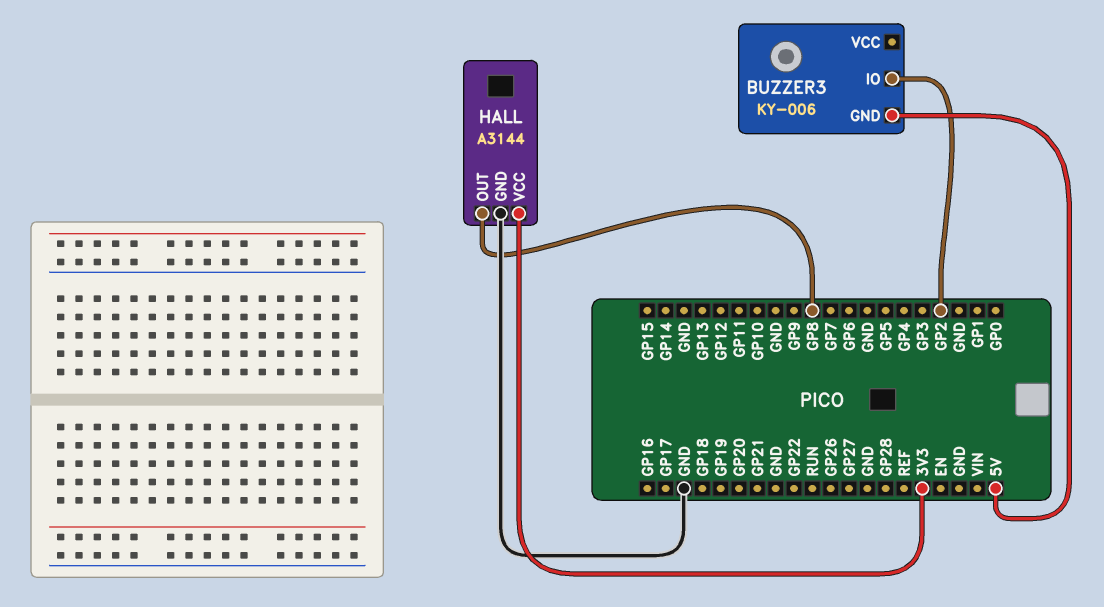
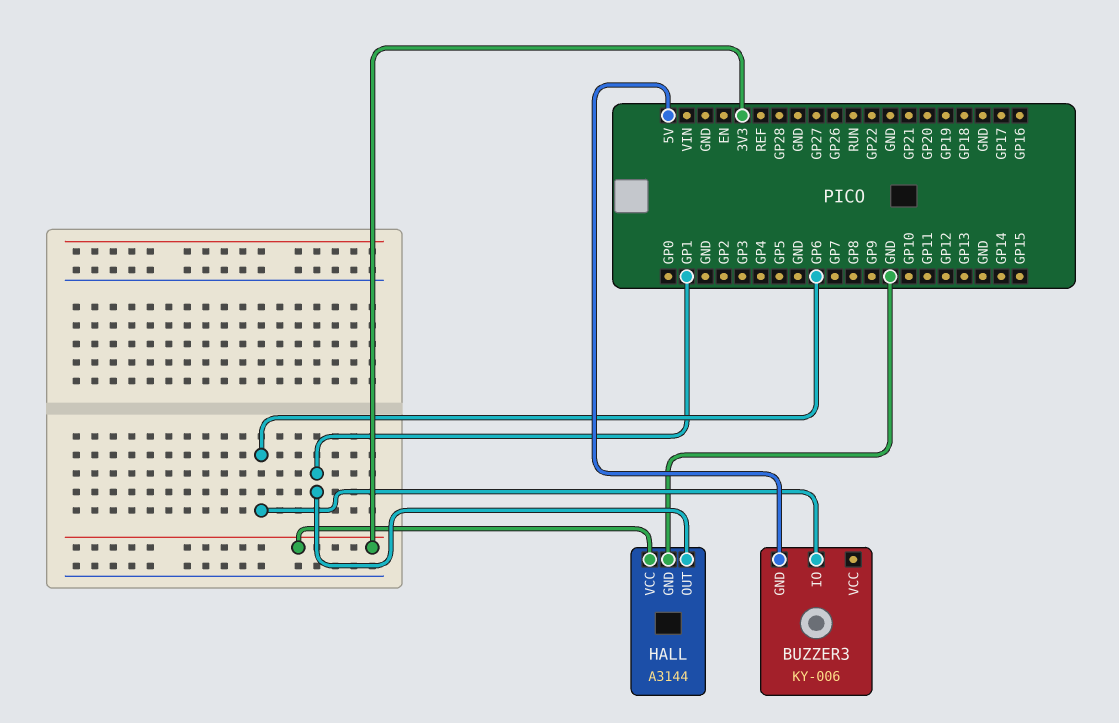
BUZZER3 pin IO: GP2 -> GP6
HALL pin OUT: GP8 -> GP1

